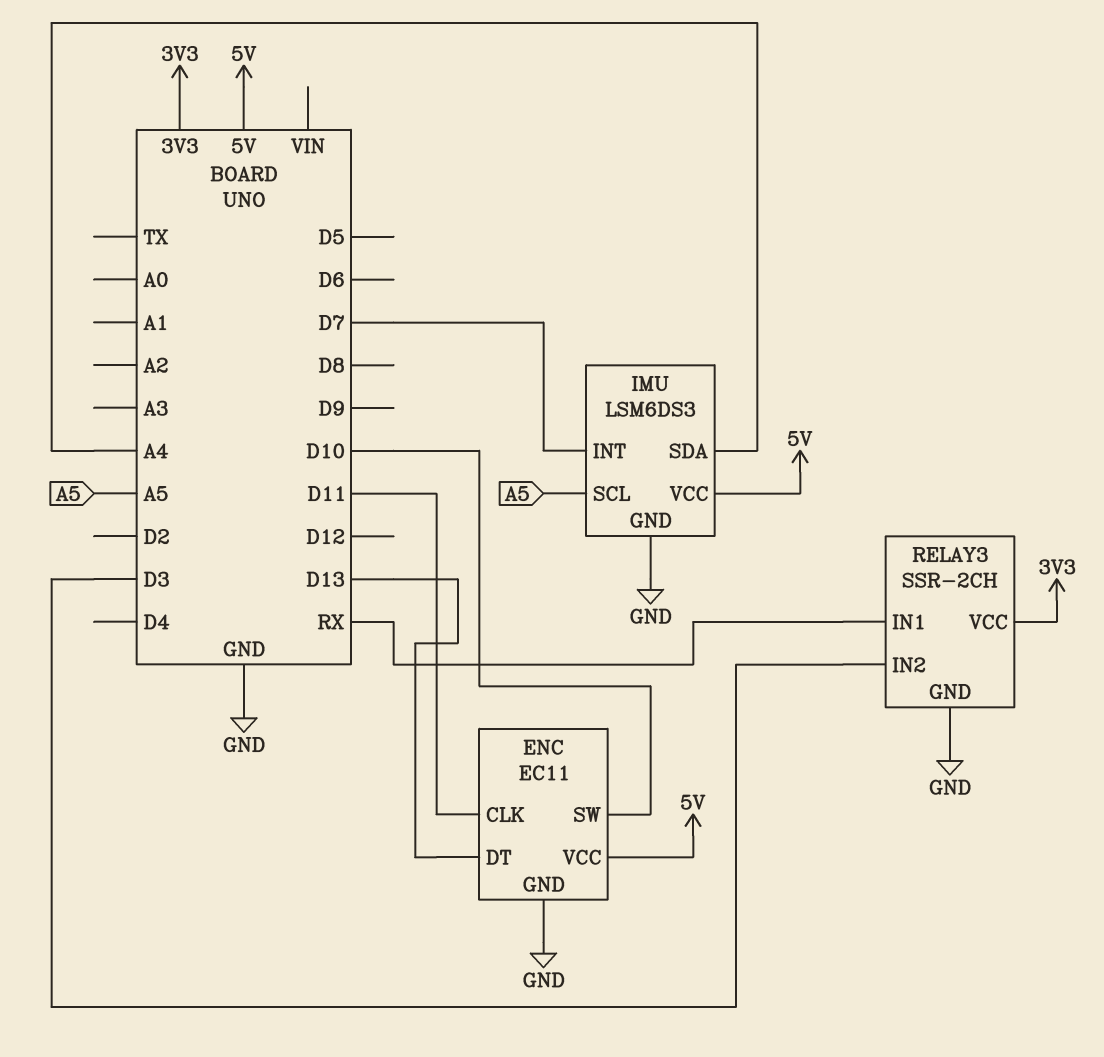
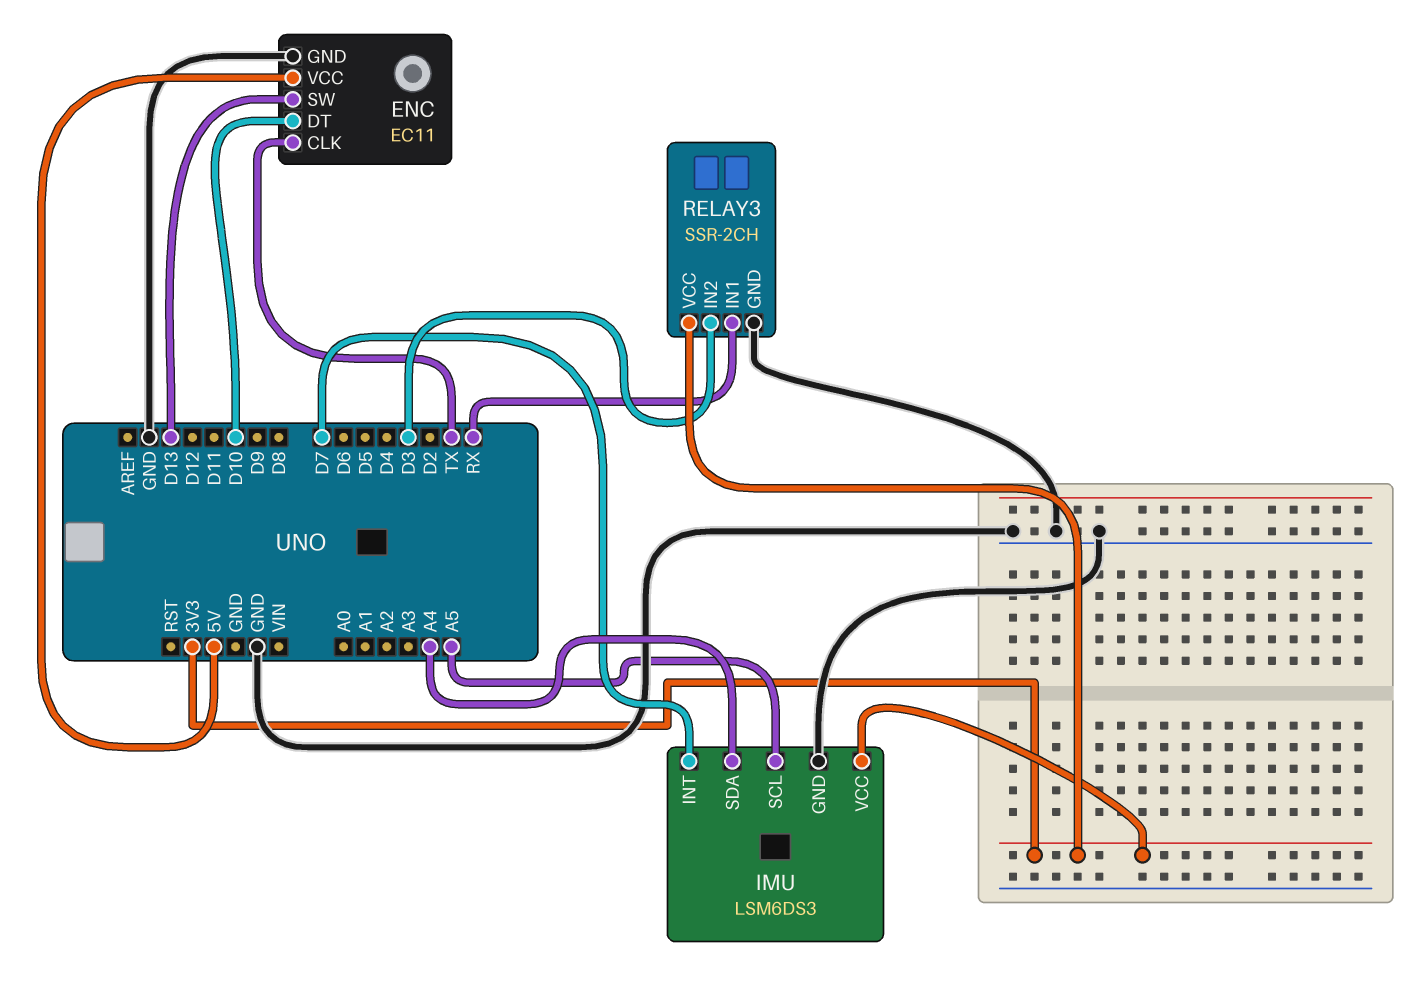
ENC pin CLK: D11 -> TX
ENC pin DT: D13 -> D10
ENC pin SW: D10 -> D13
IMU pin VCC: 5V -> 3V3

